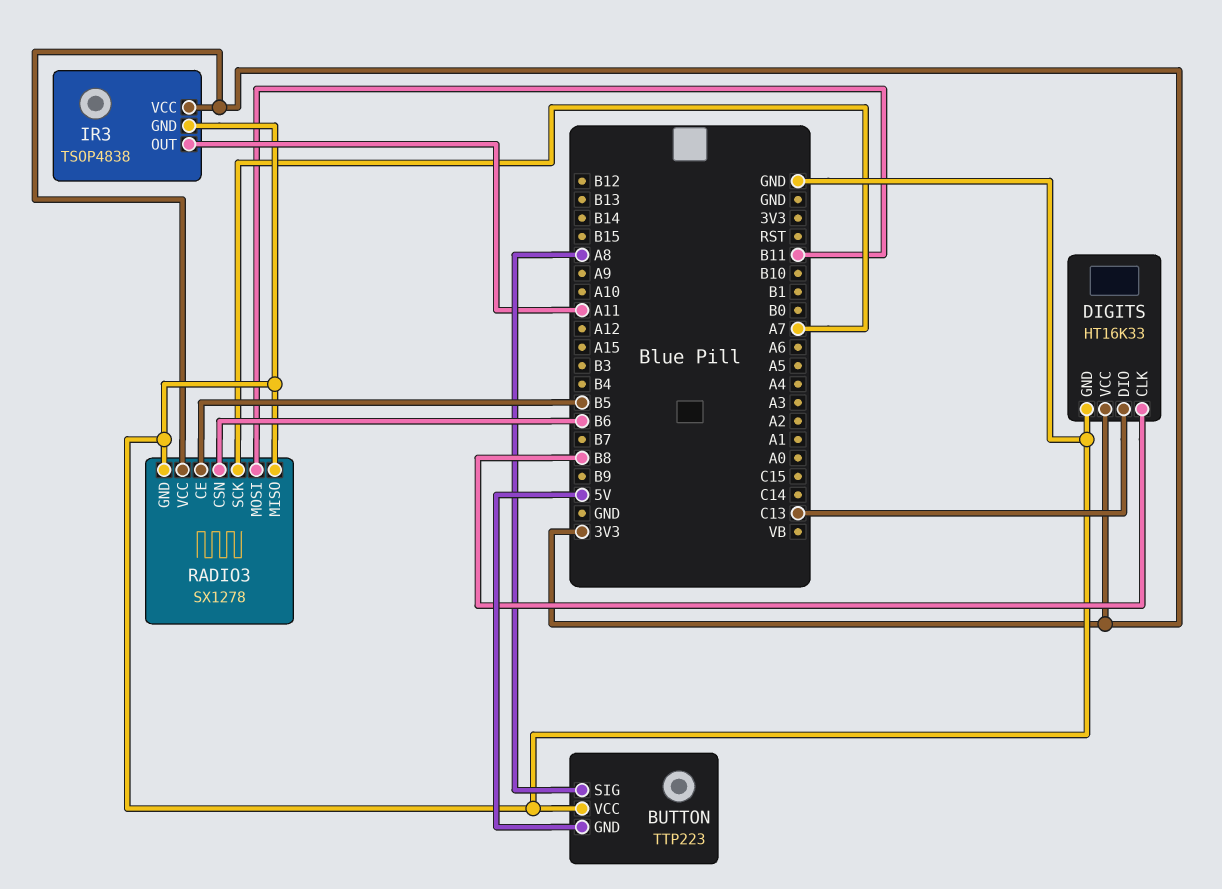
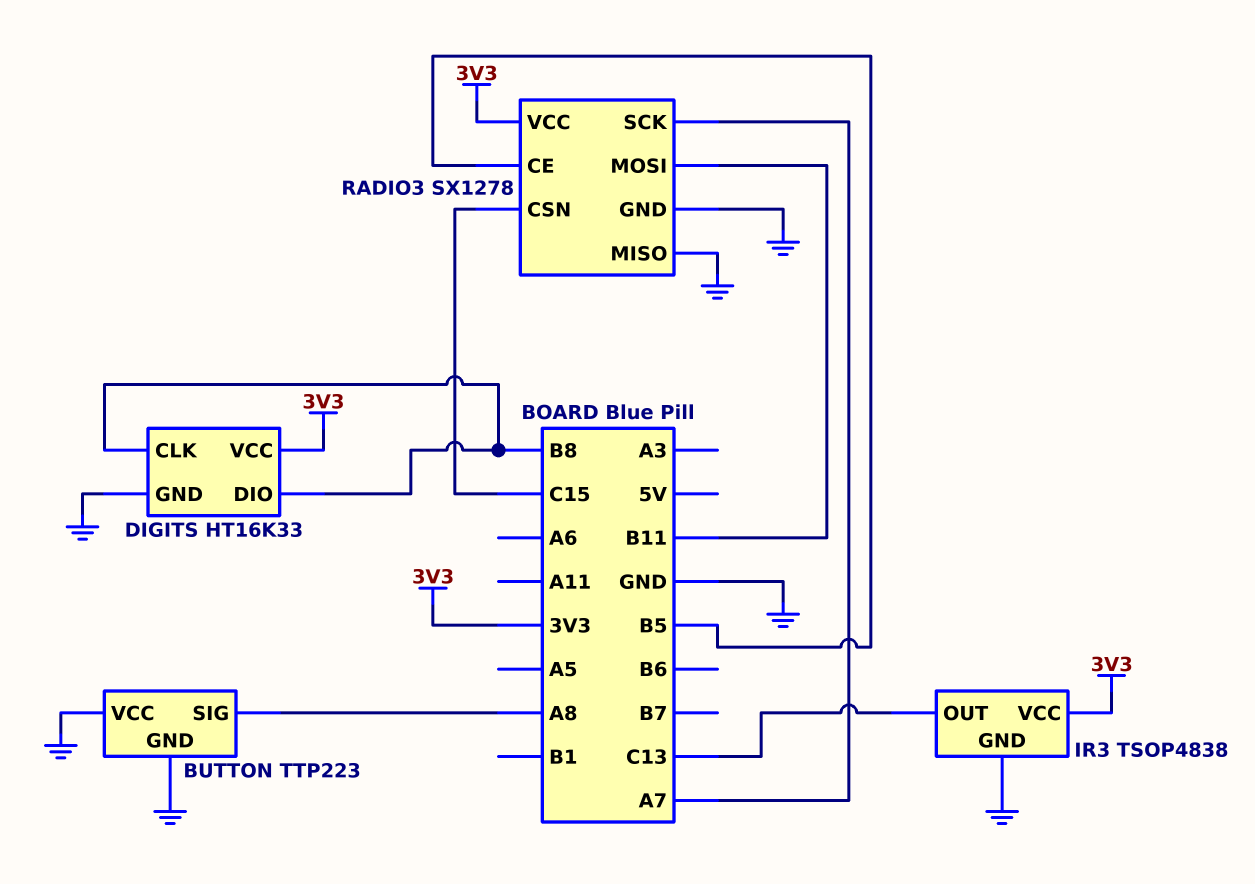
BUTTON pin GND: 5V -> GND
DIGITS pin DIO: C13 -> B8
IR3 pin OUT: A11 -> C13
RADIO3 pin CSN: B6 -> C15

